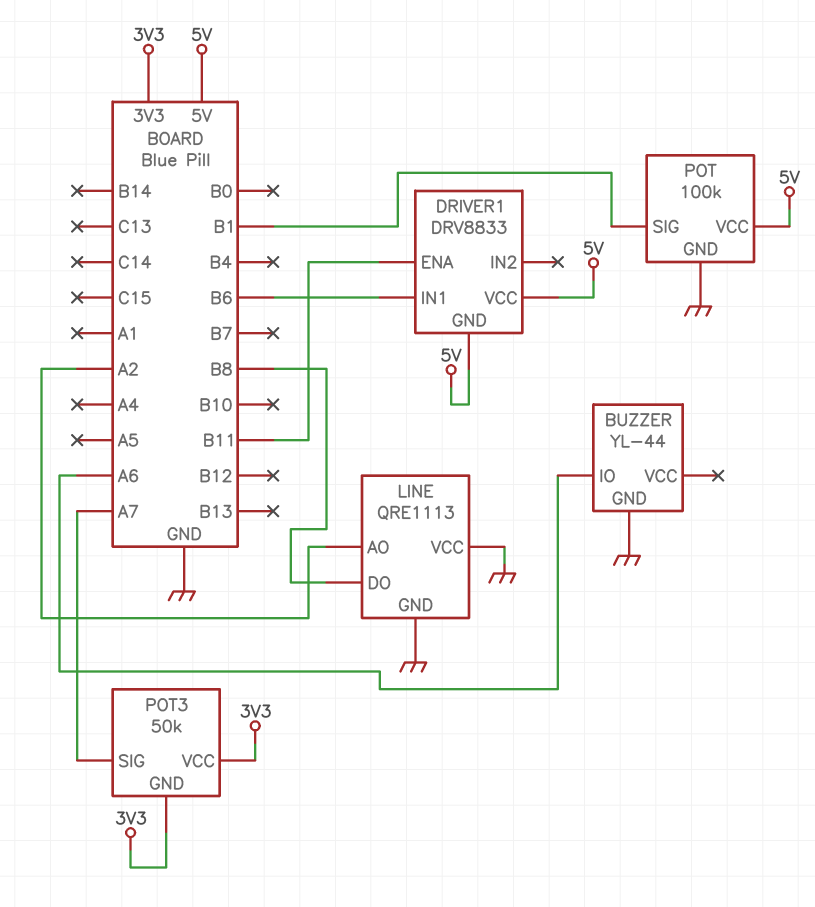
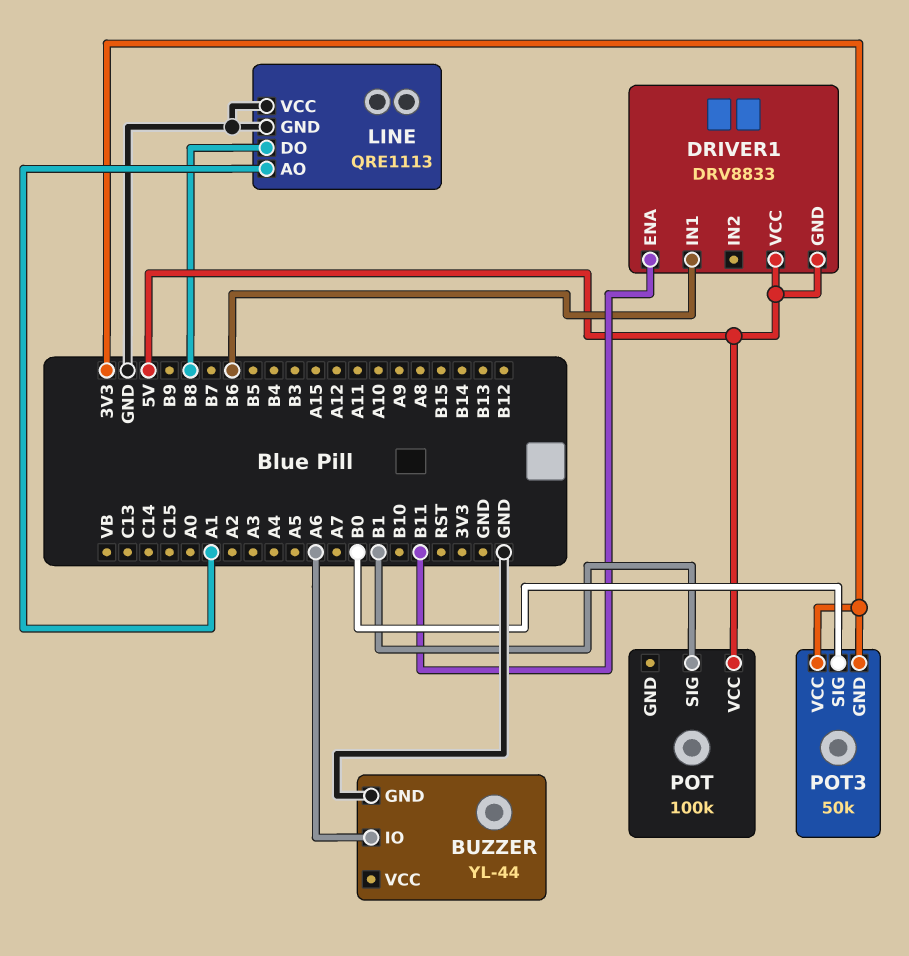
LINE pin AO: A2 -> A1
POT pin GND: GND -> none
POT3 pin SIG: A7 -> B0

